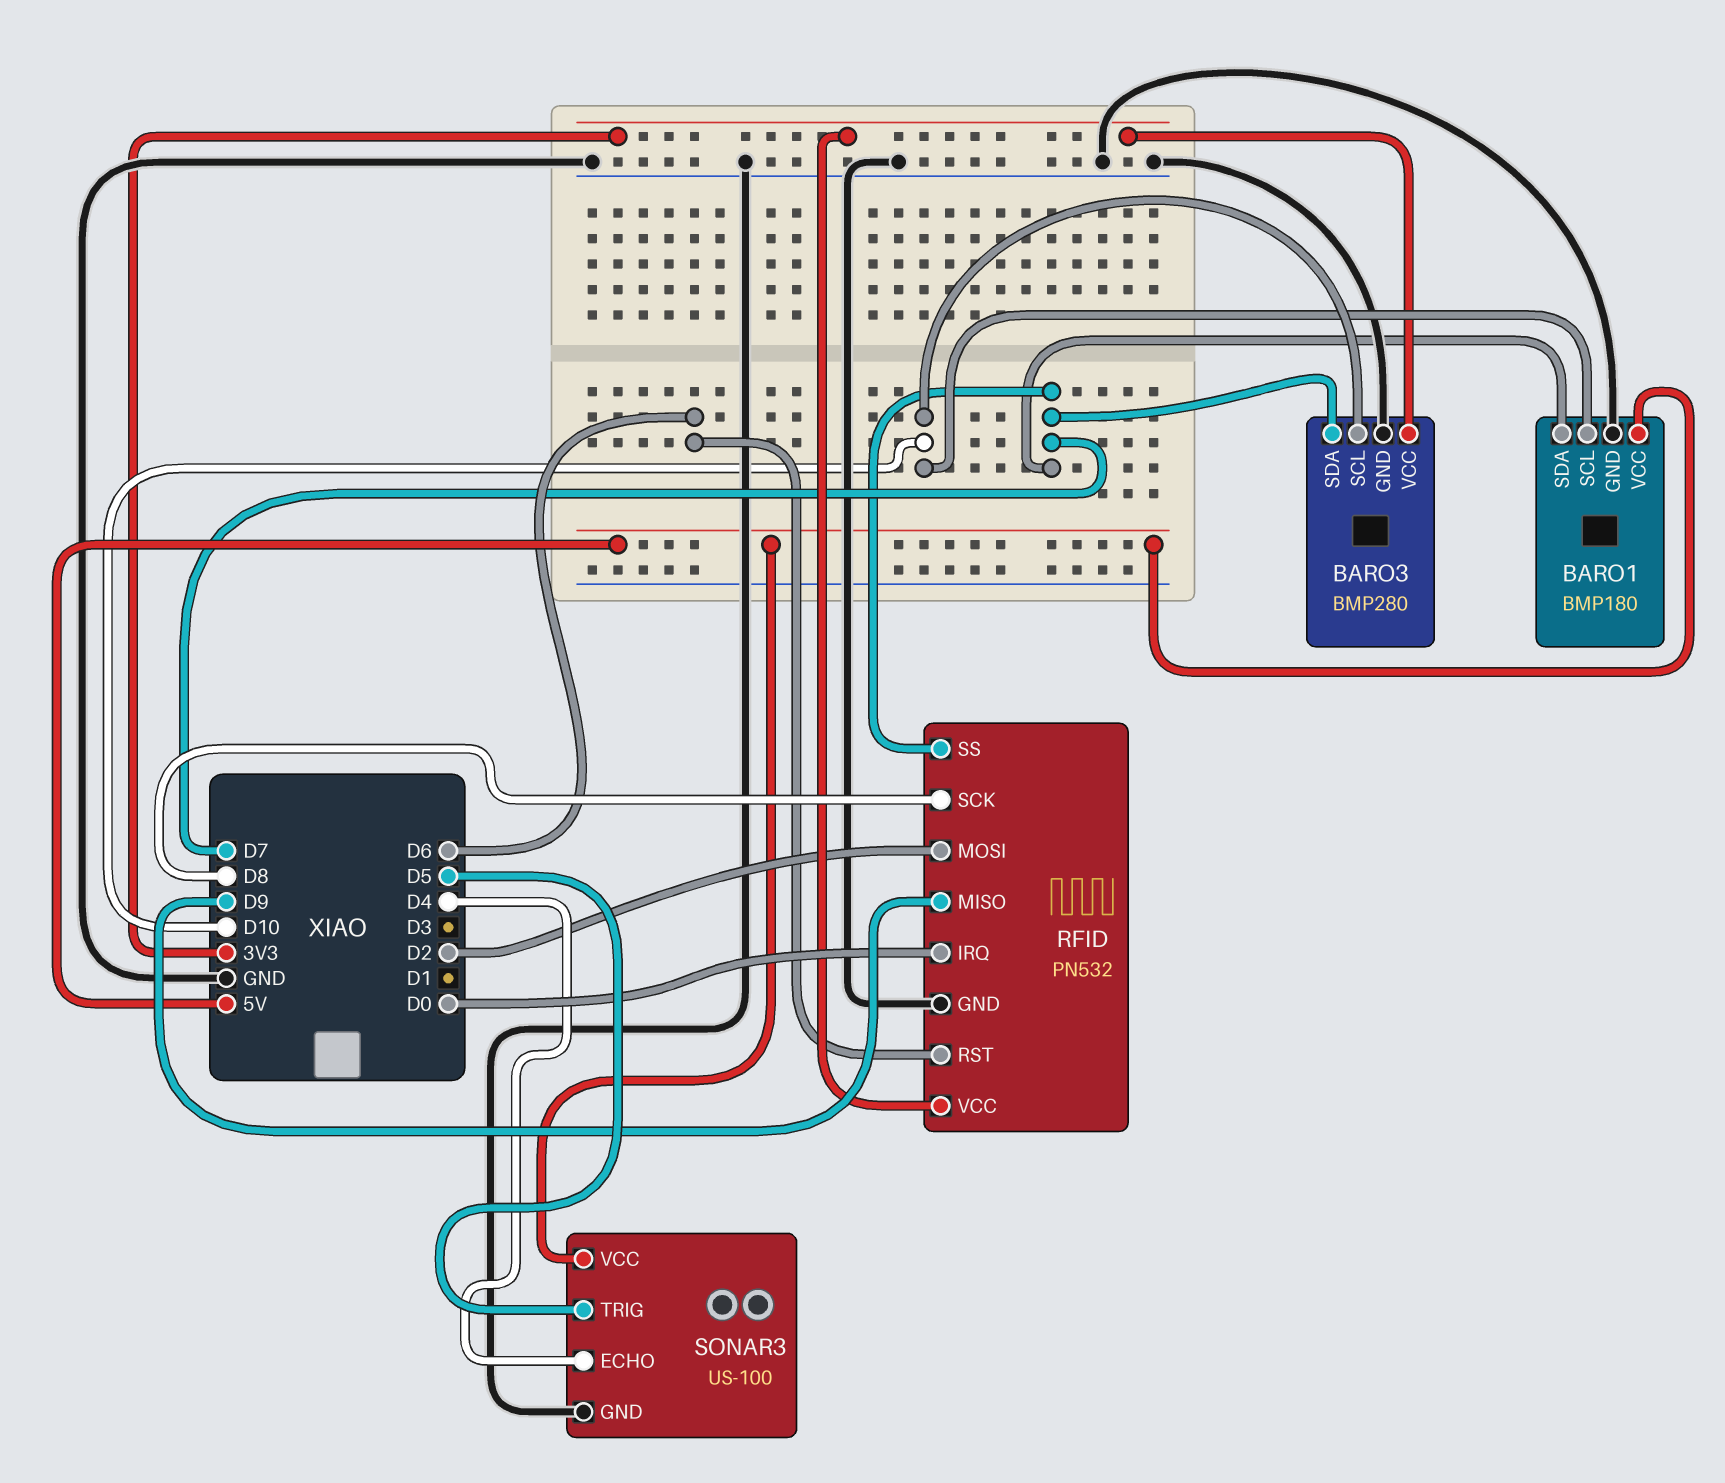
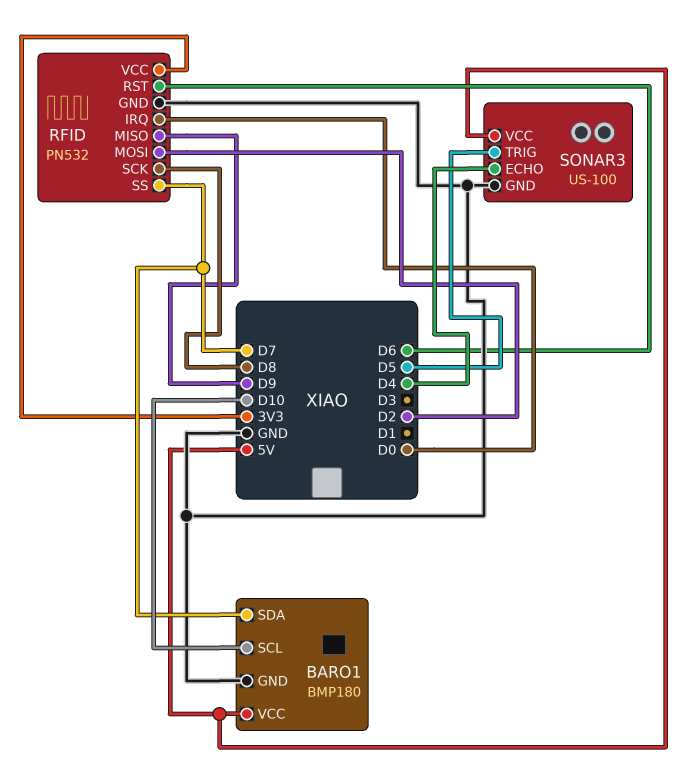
BARO3: BMP280 -> none
BARO3 pin GND: GND -> none
BARO3 pin SCL: D10 -> none
BARO3 pin SDA: D7 -> none
BARO3 pin VCC: 3V3 -> none

